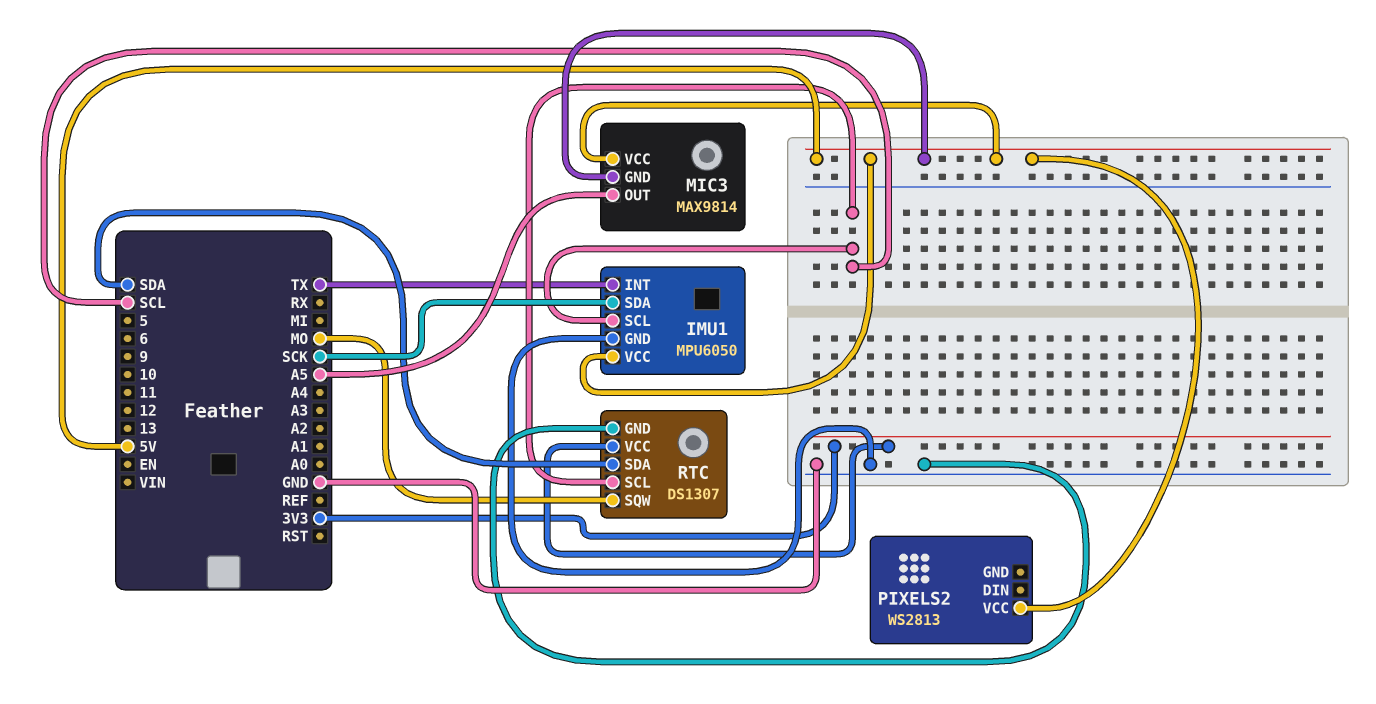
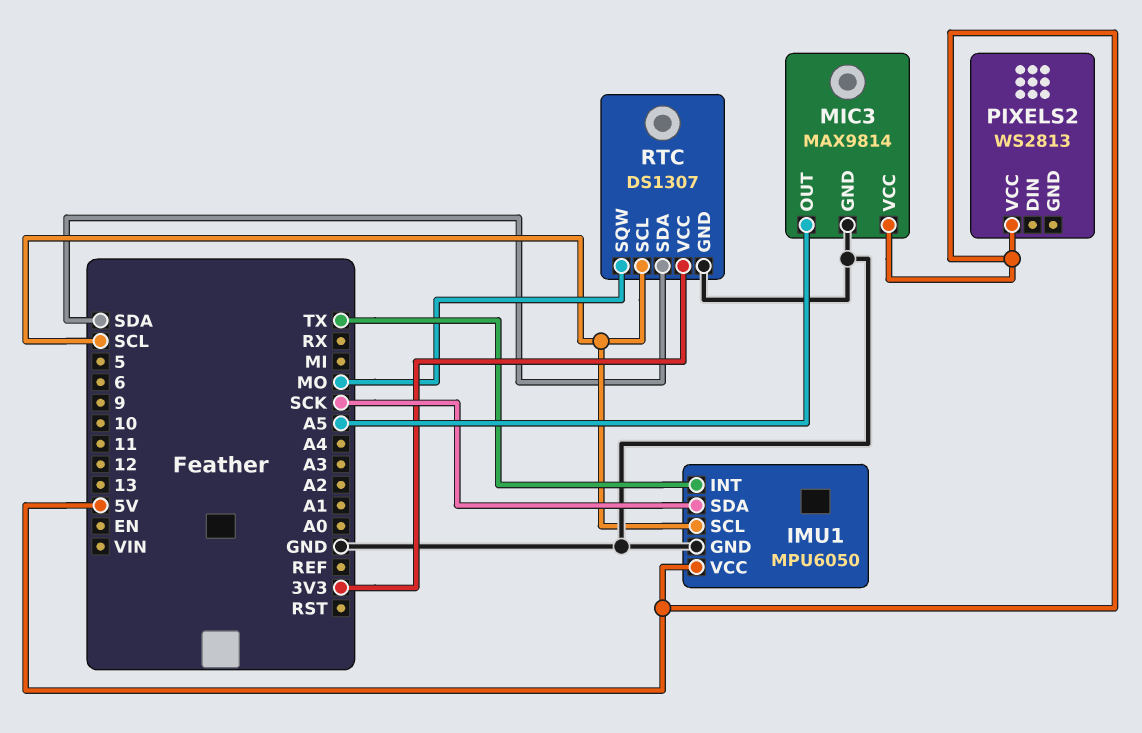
MIC3 pin GND: 5V -> GND

